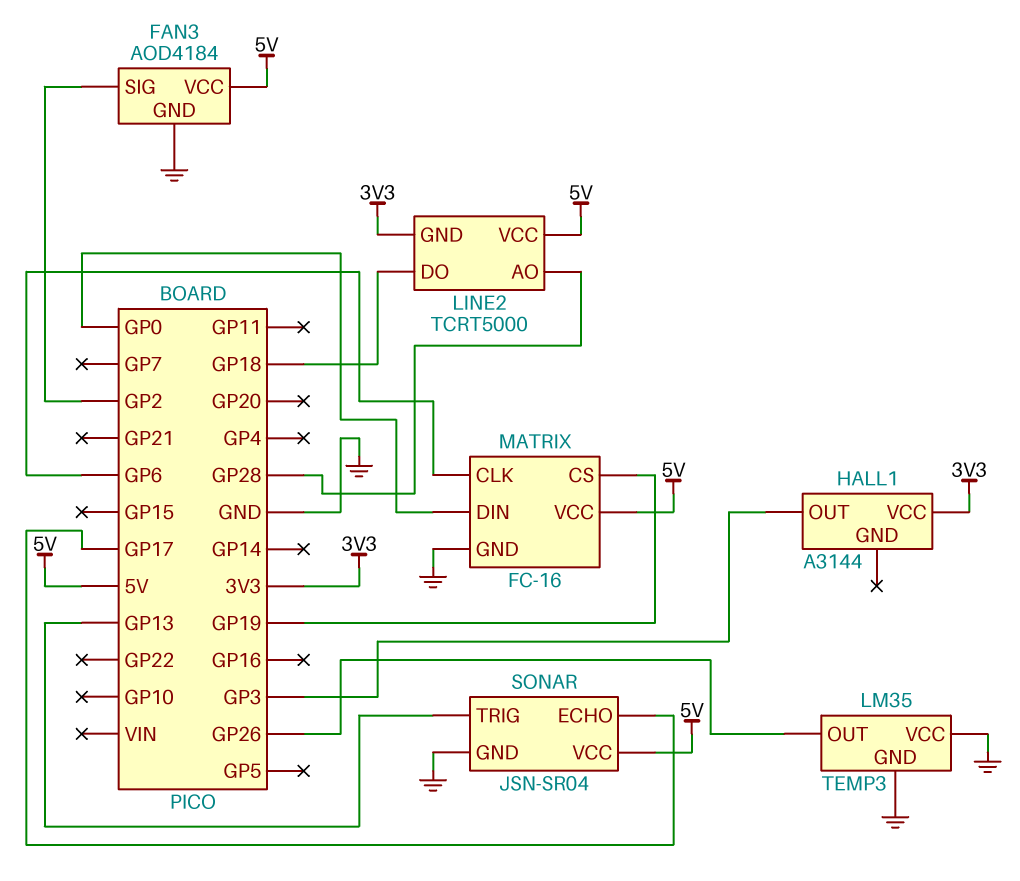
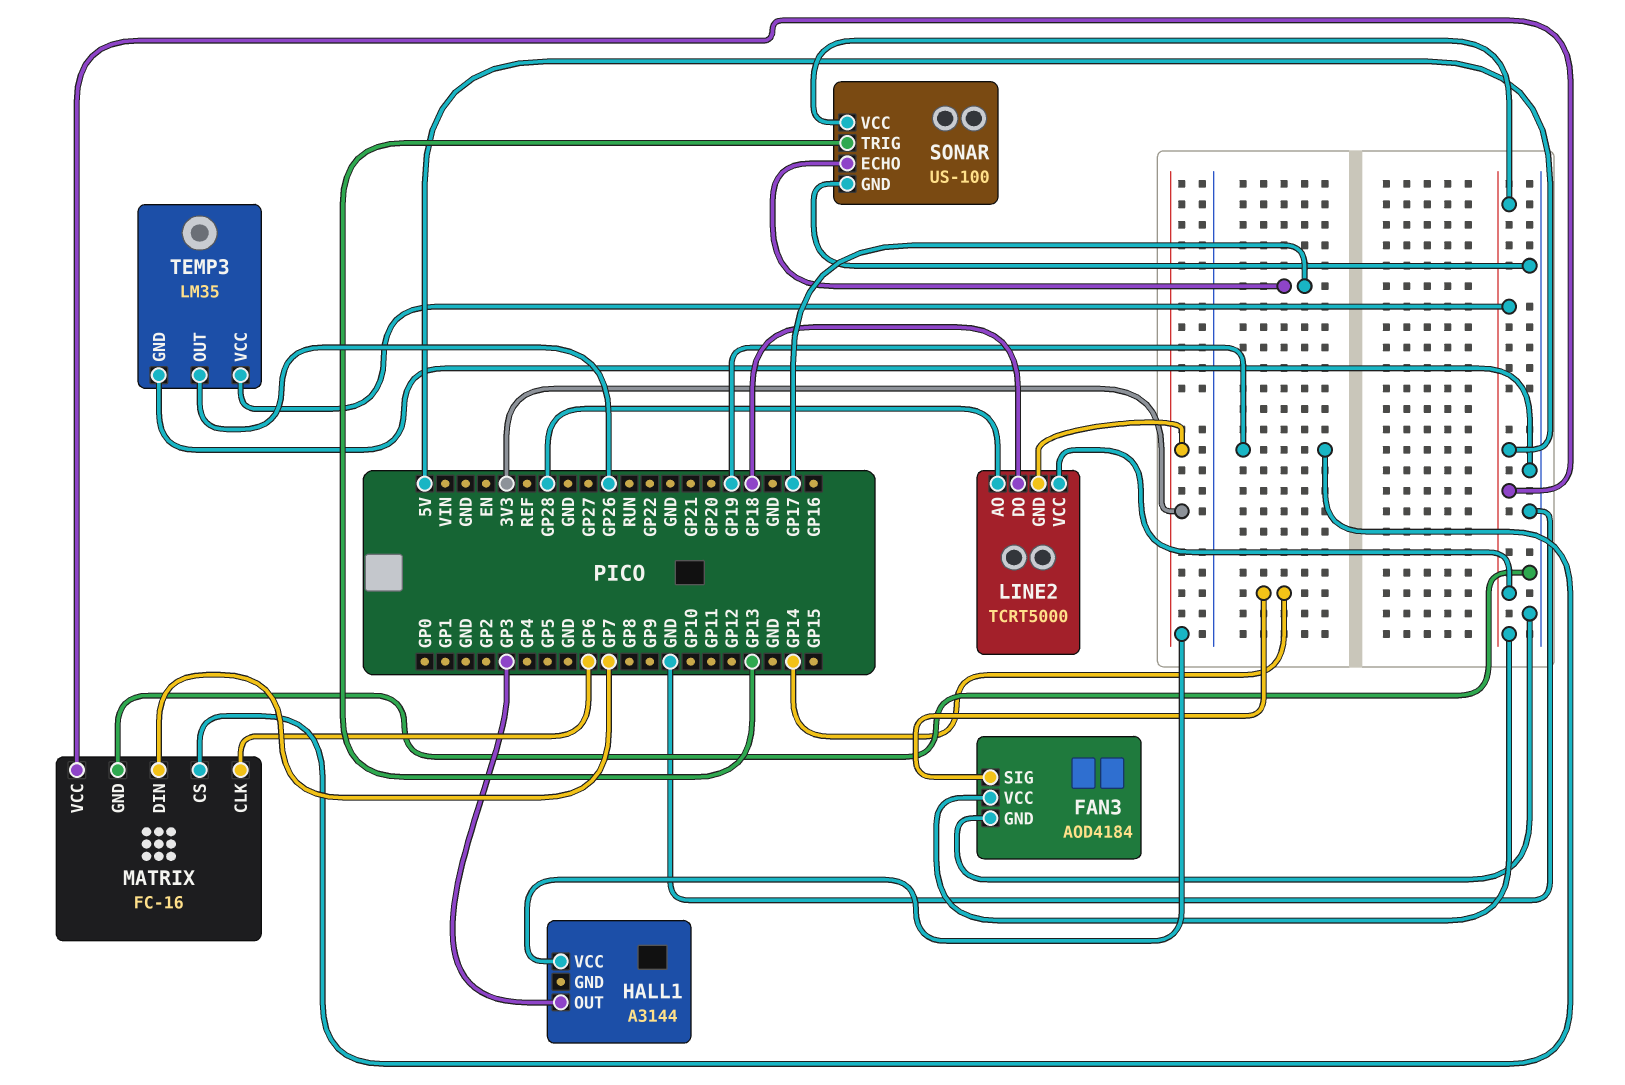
FAN3 pin SIG: GP2 -> GP14
MATRIX pin DIN: GP0 -> GP7
SONAR: JSN-SR04 -> US-100
TEMP3 pin VCC: GND -> 5V

